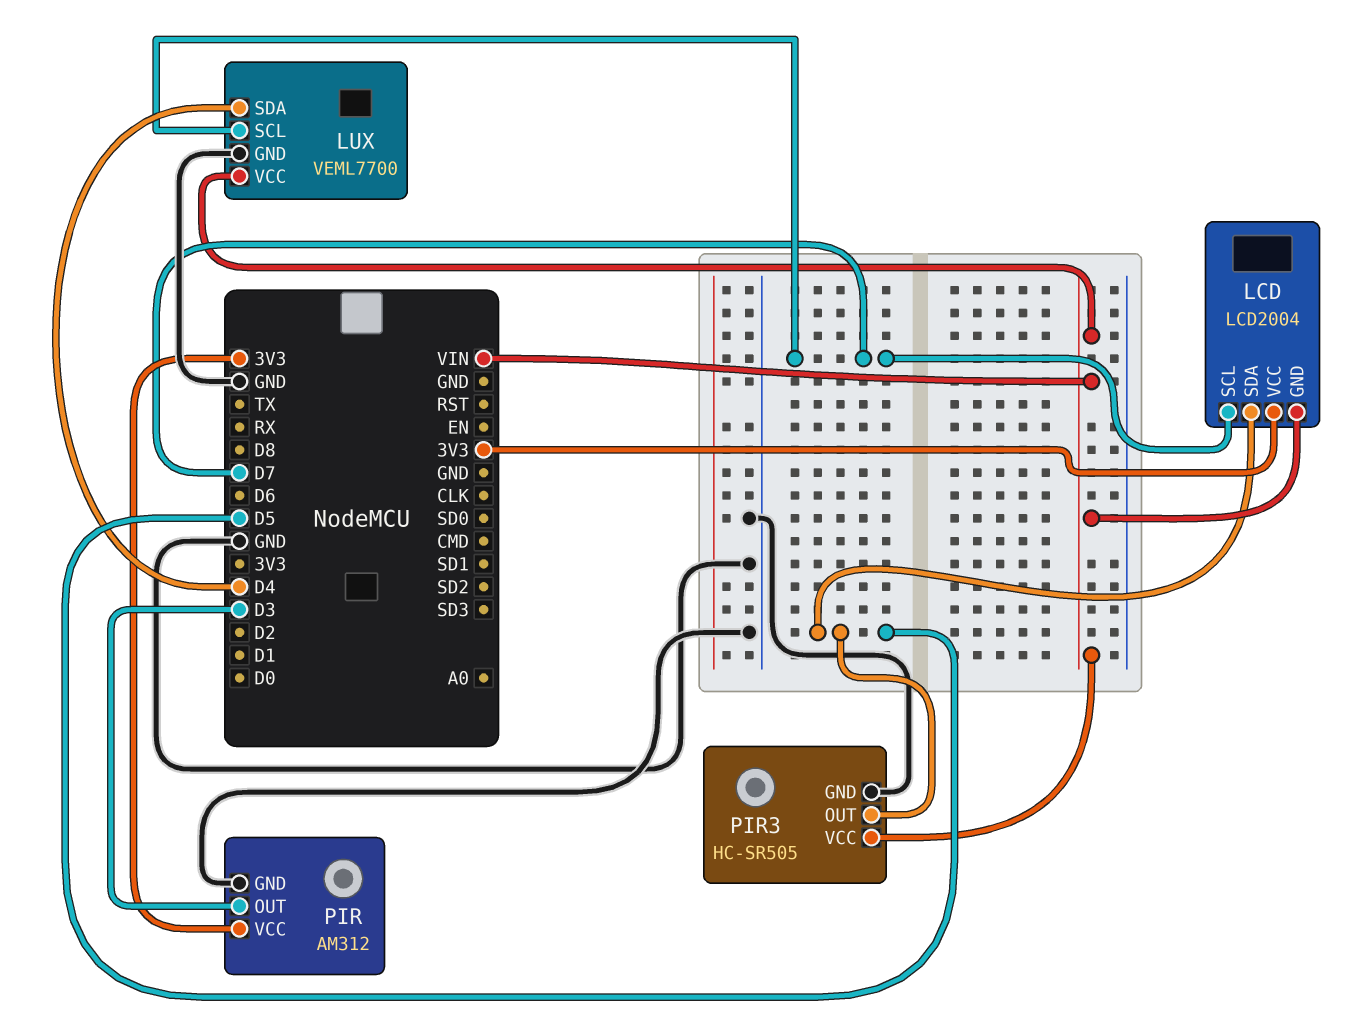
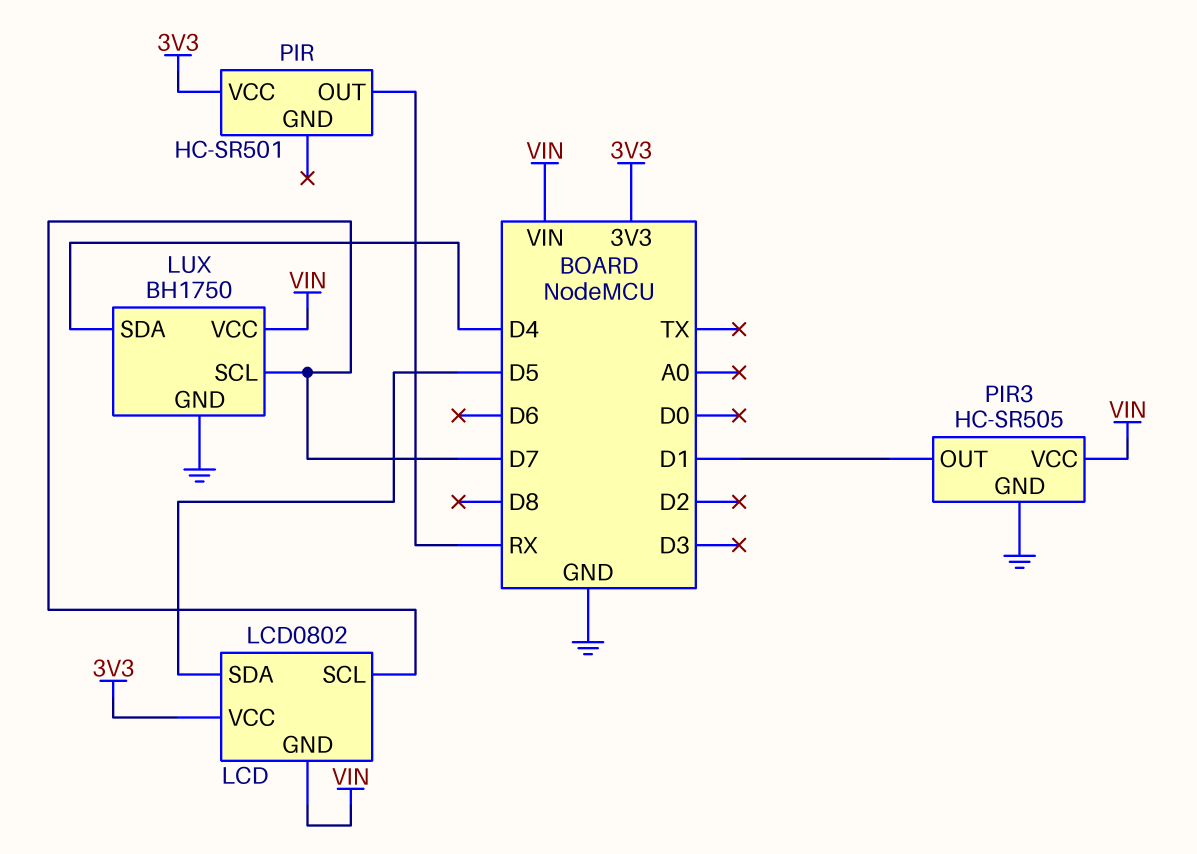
LCD: LCD2004 -> LCD0802
LUX: VEML7700 -> BH1750
PIR: AM312 -> HC-SR501
PIR pin GND: GND -> none
PIR pin OUT: D3 -> RX
PIR3 pin OUT: D5 -> D1

